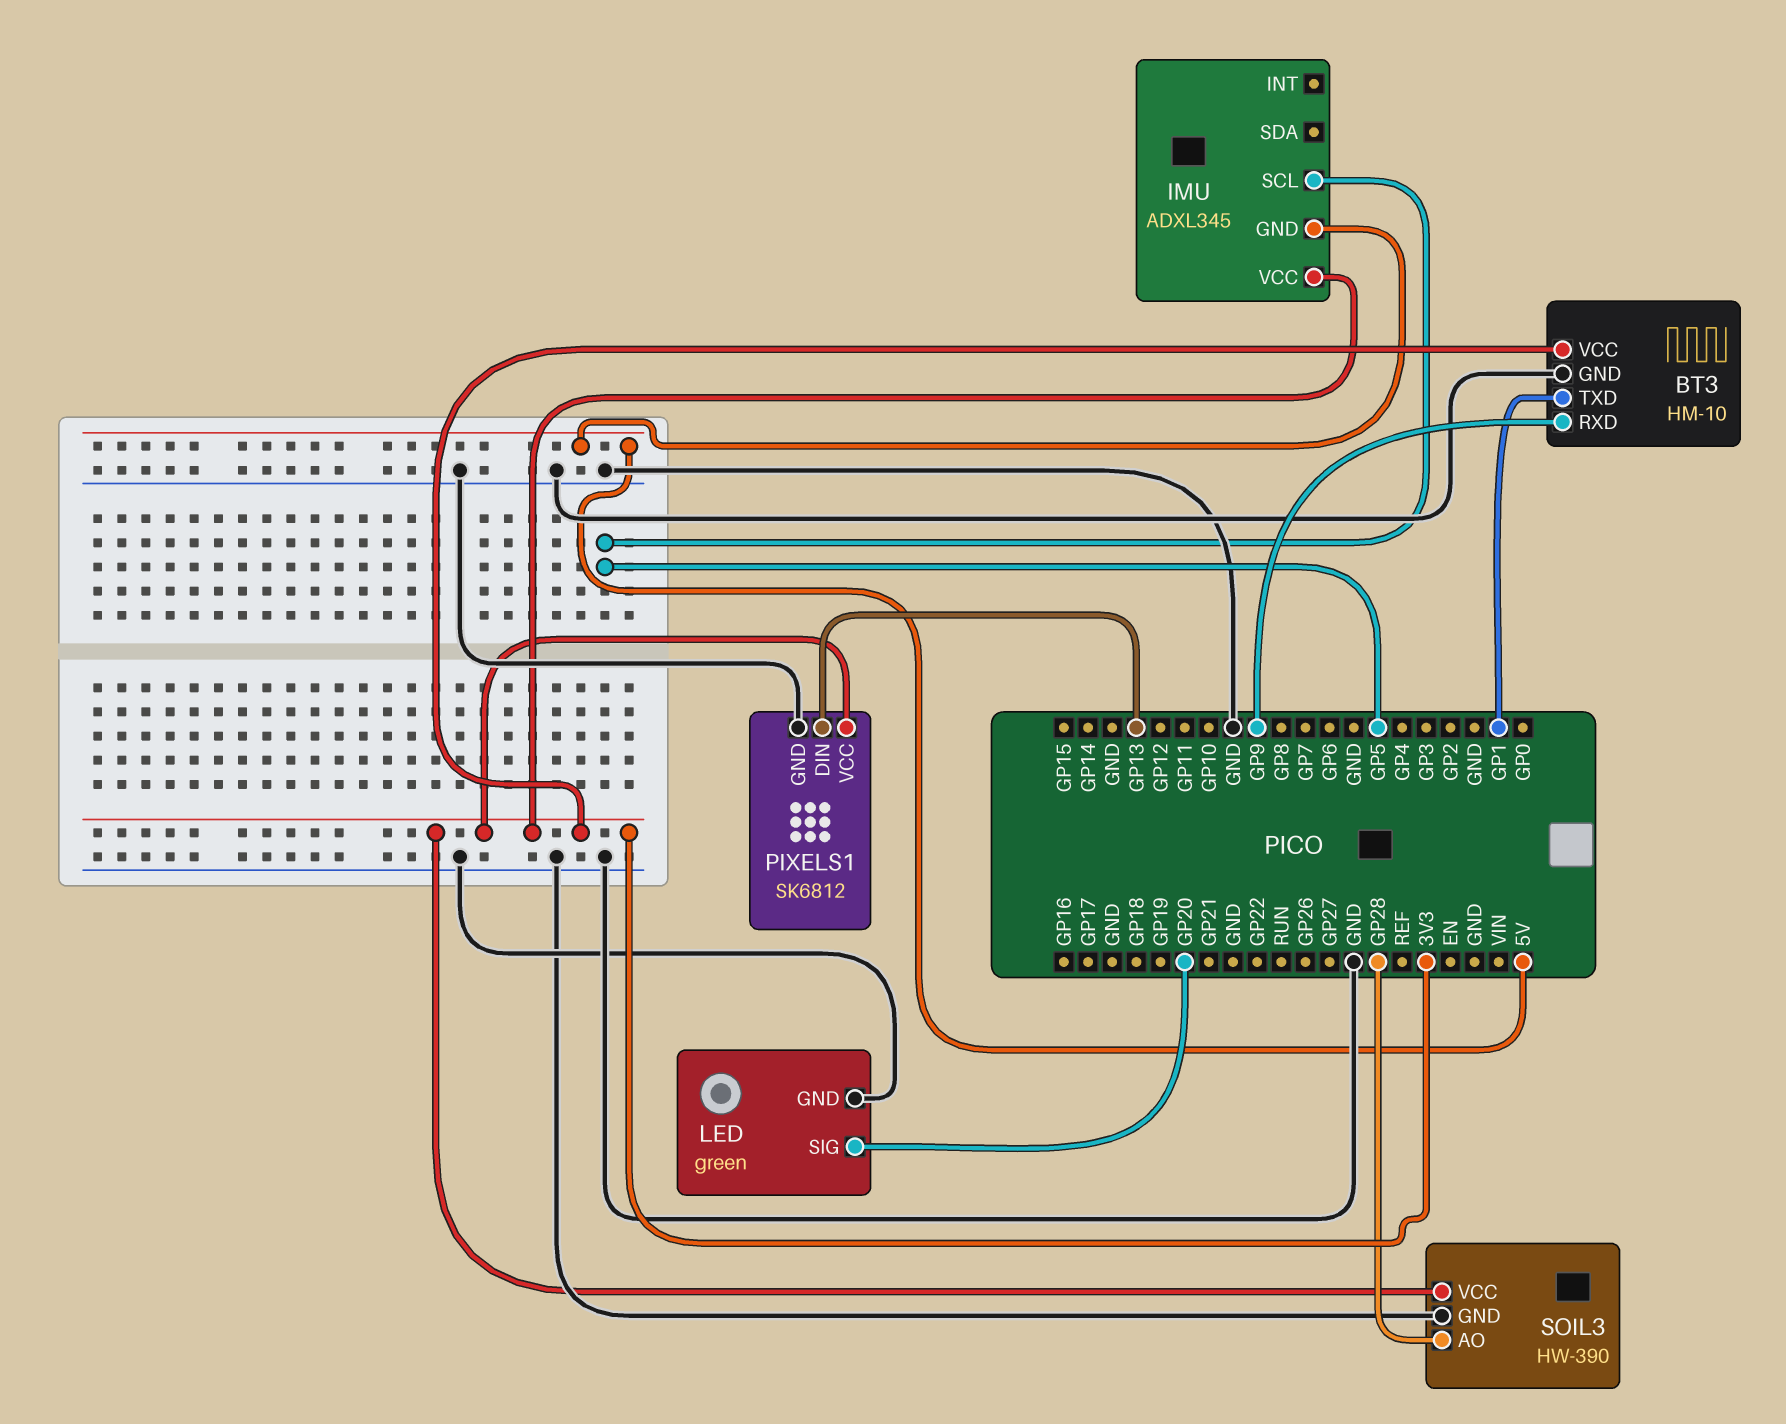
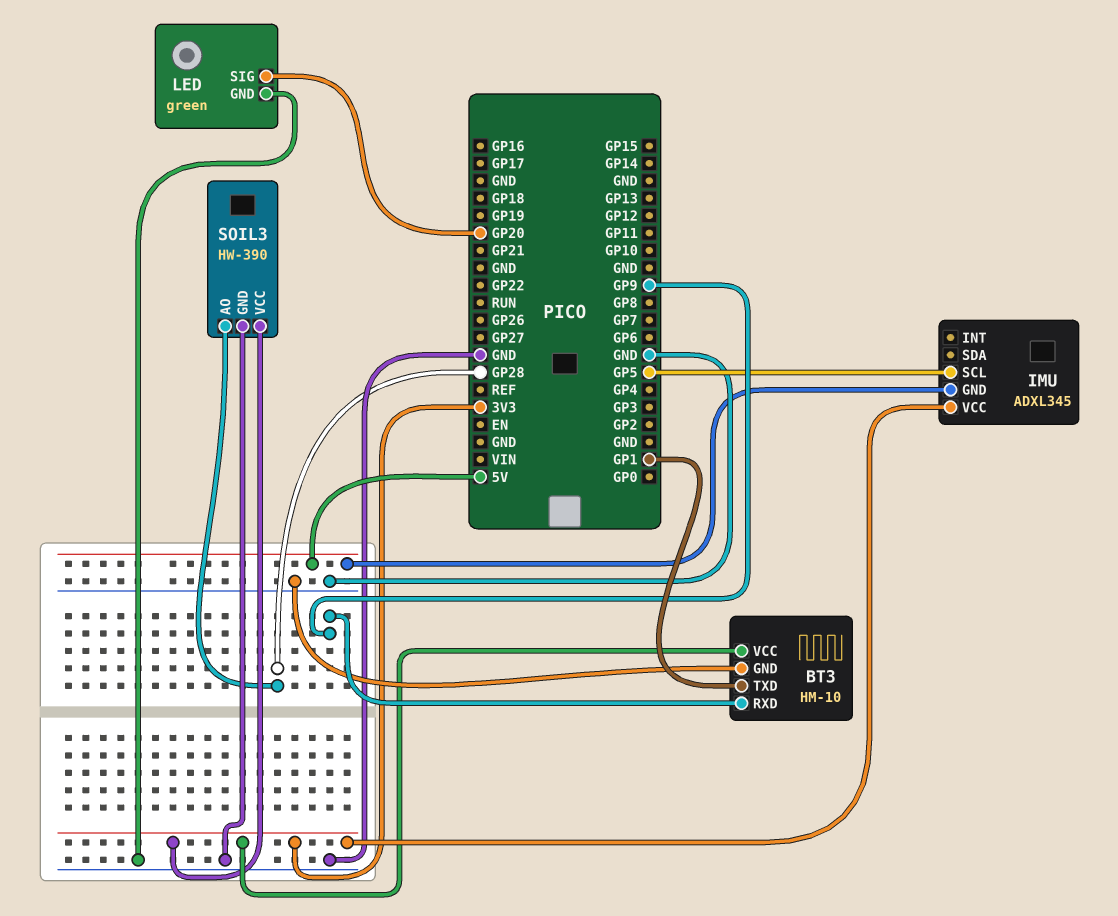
PIXELS1: SK6812 -> none
PIXELS1 pin DIN: GP13 -> none
PIXELS1 pin GND: GND -> none
PIXELS1 pin VCC: 3V3 -> none

